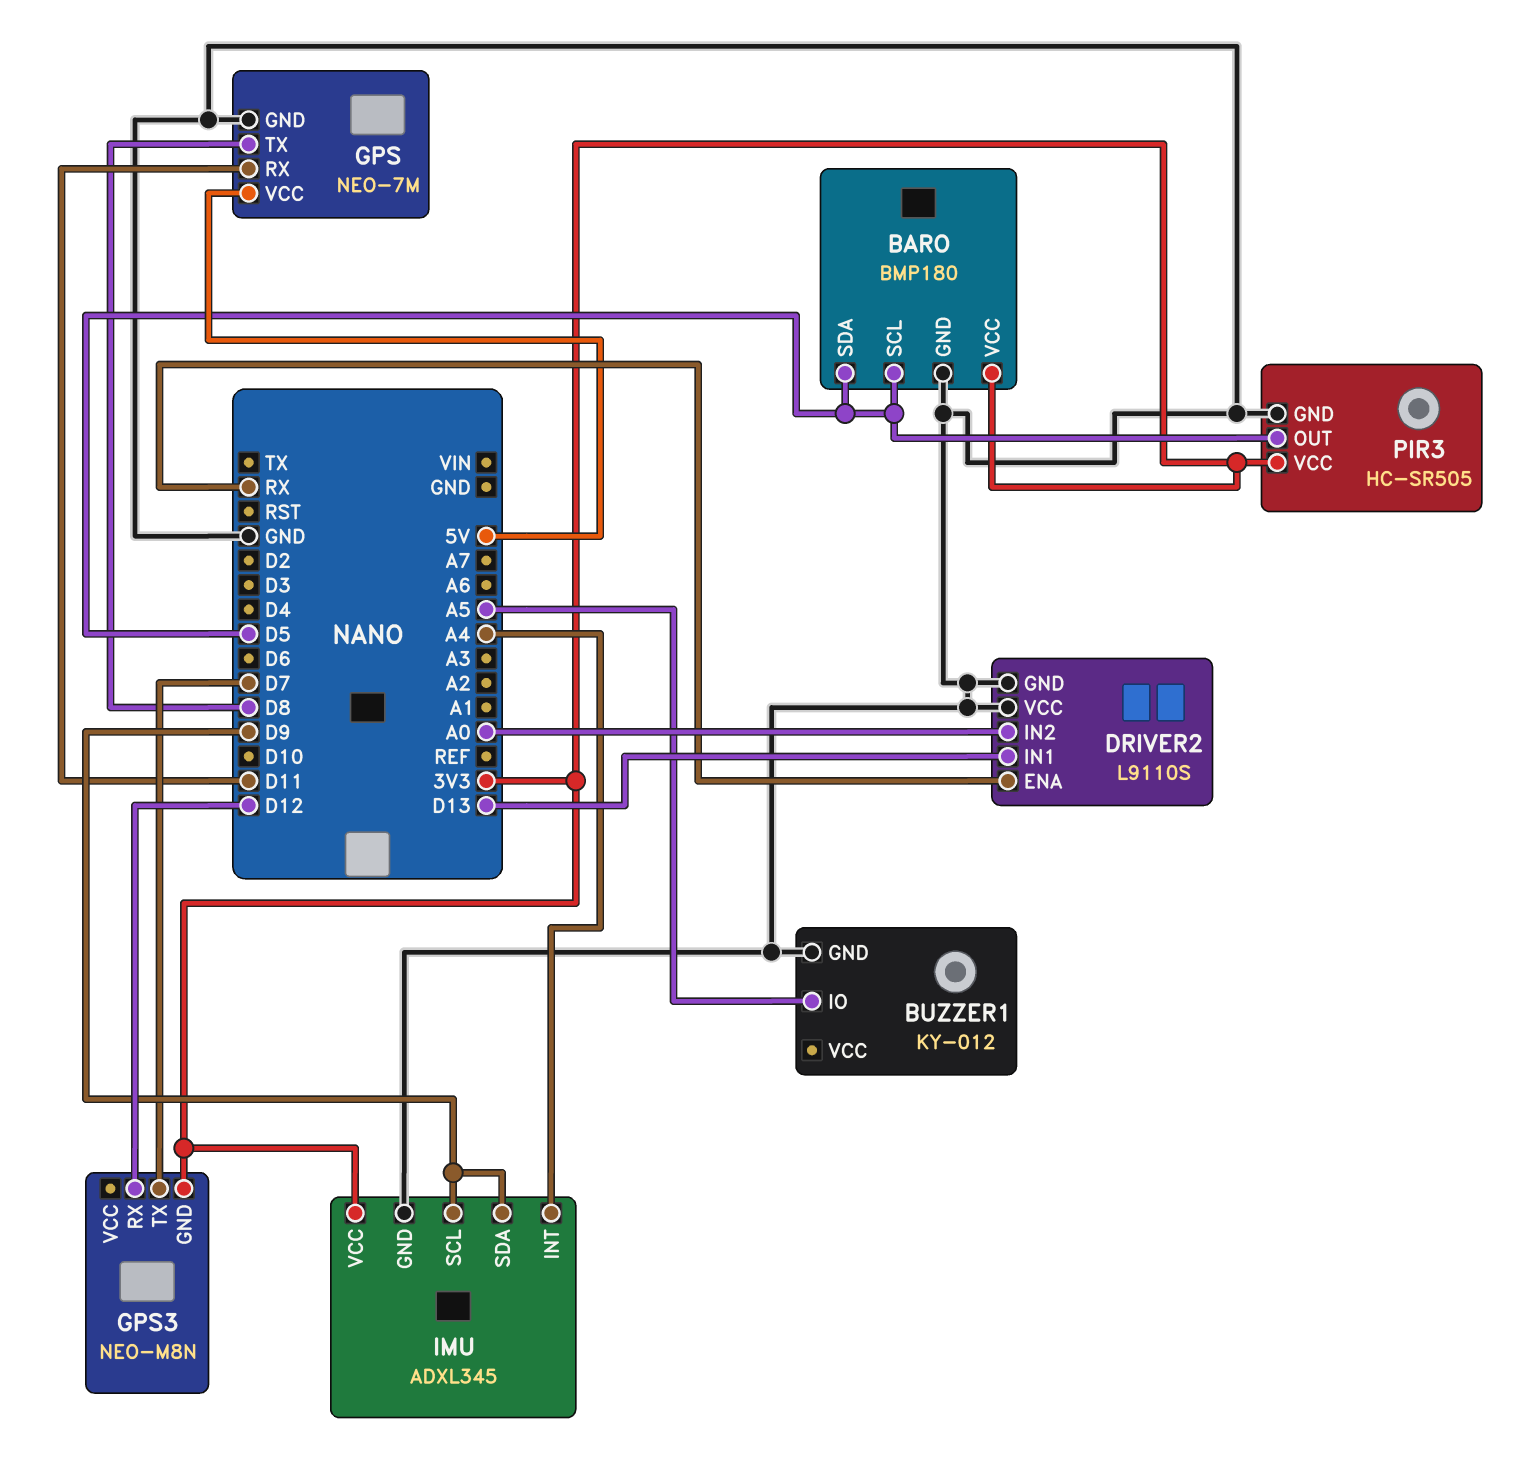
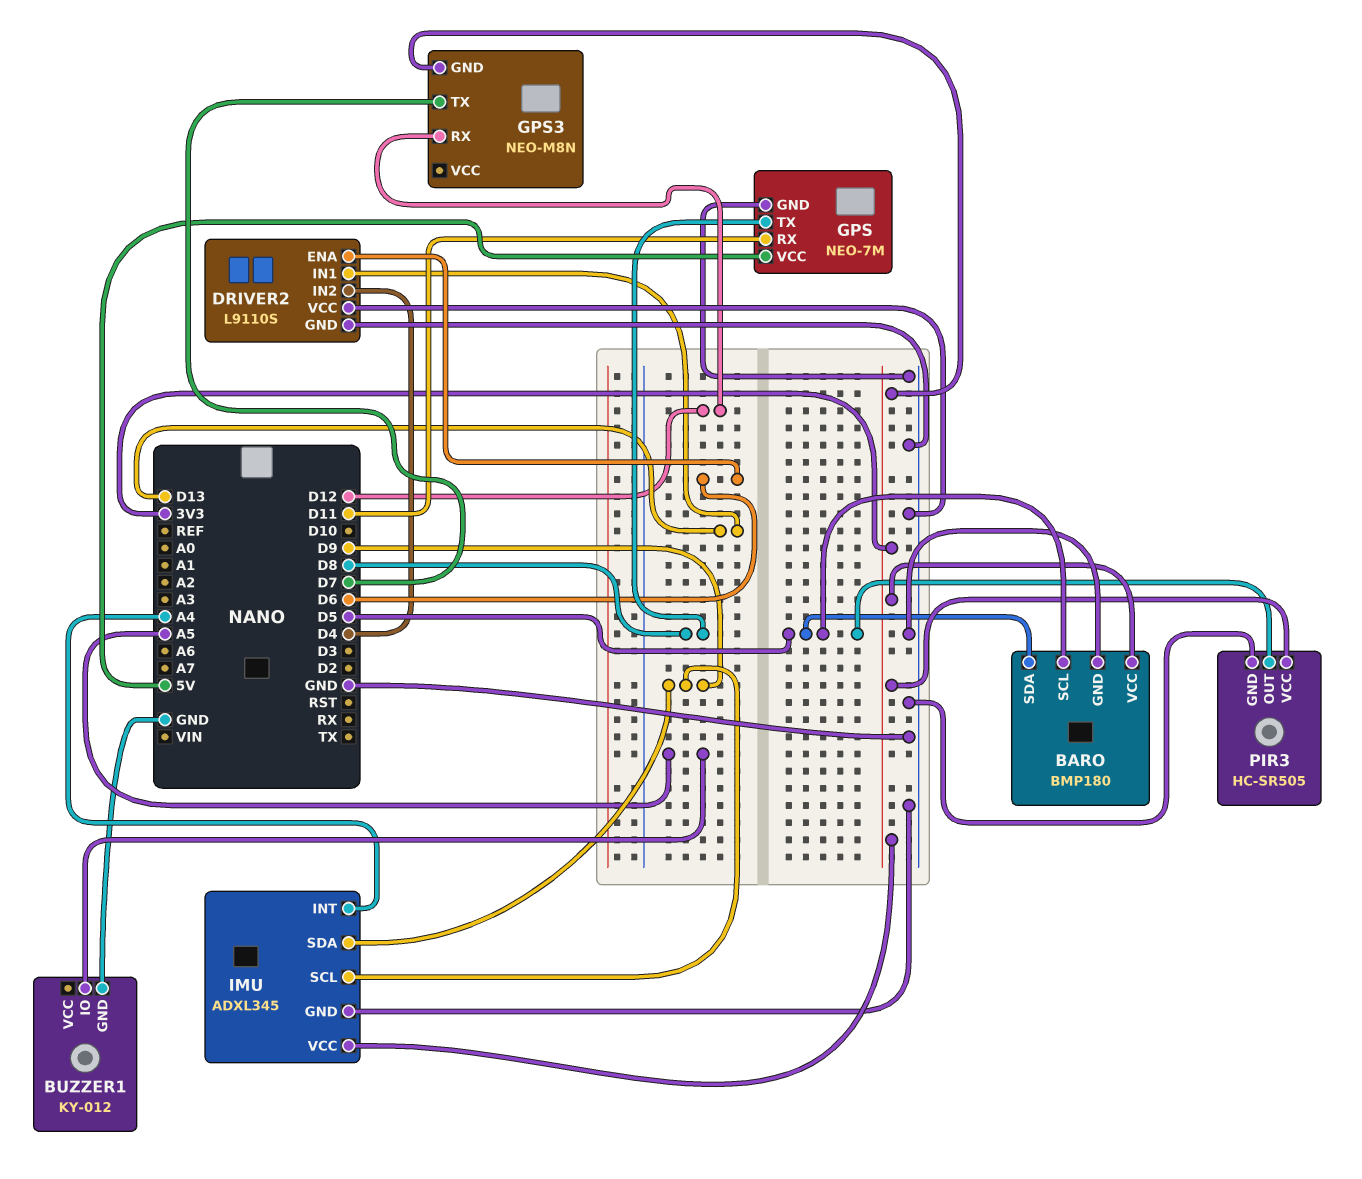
DRIVER2 pin ENA: RX -> D6
DRIVER2 pin IN2: A0 -> D4

